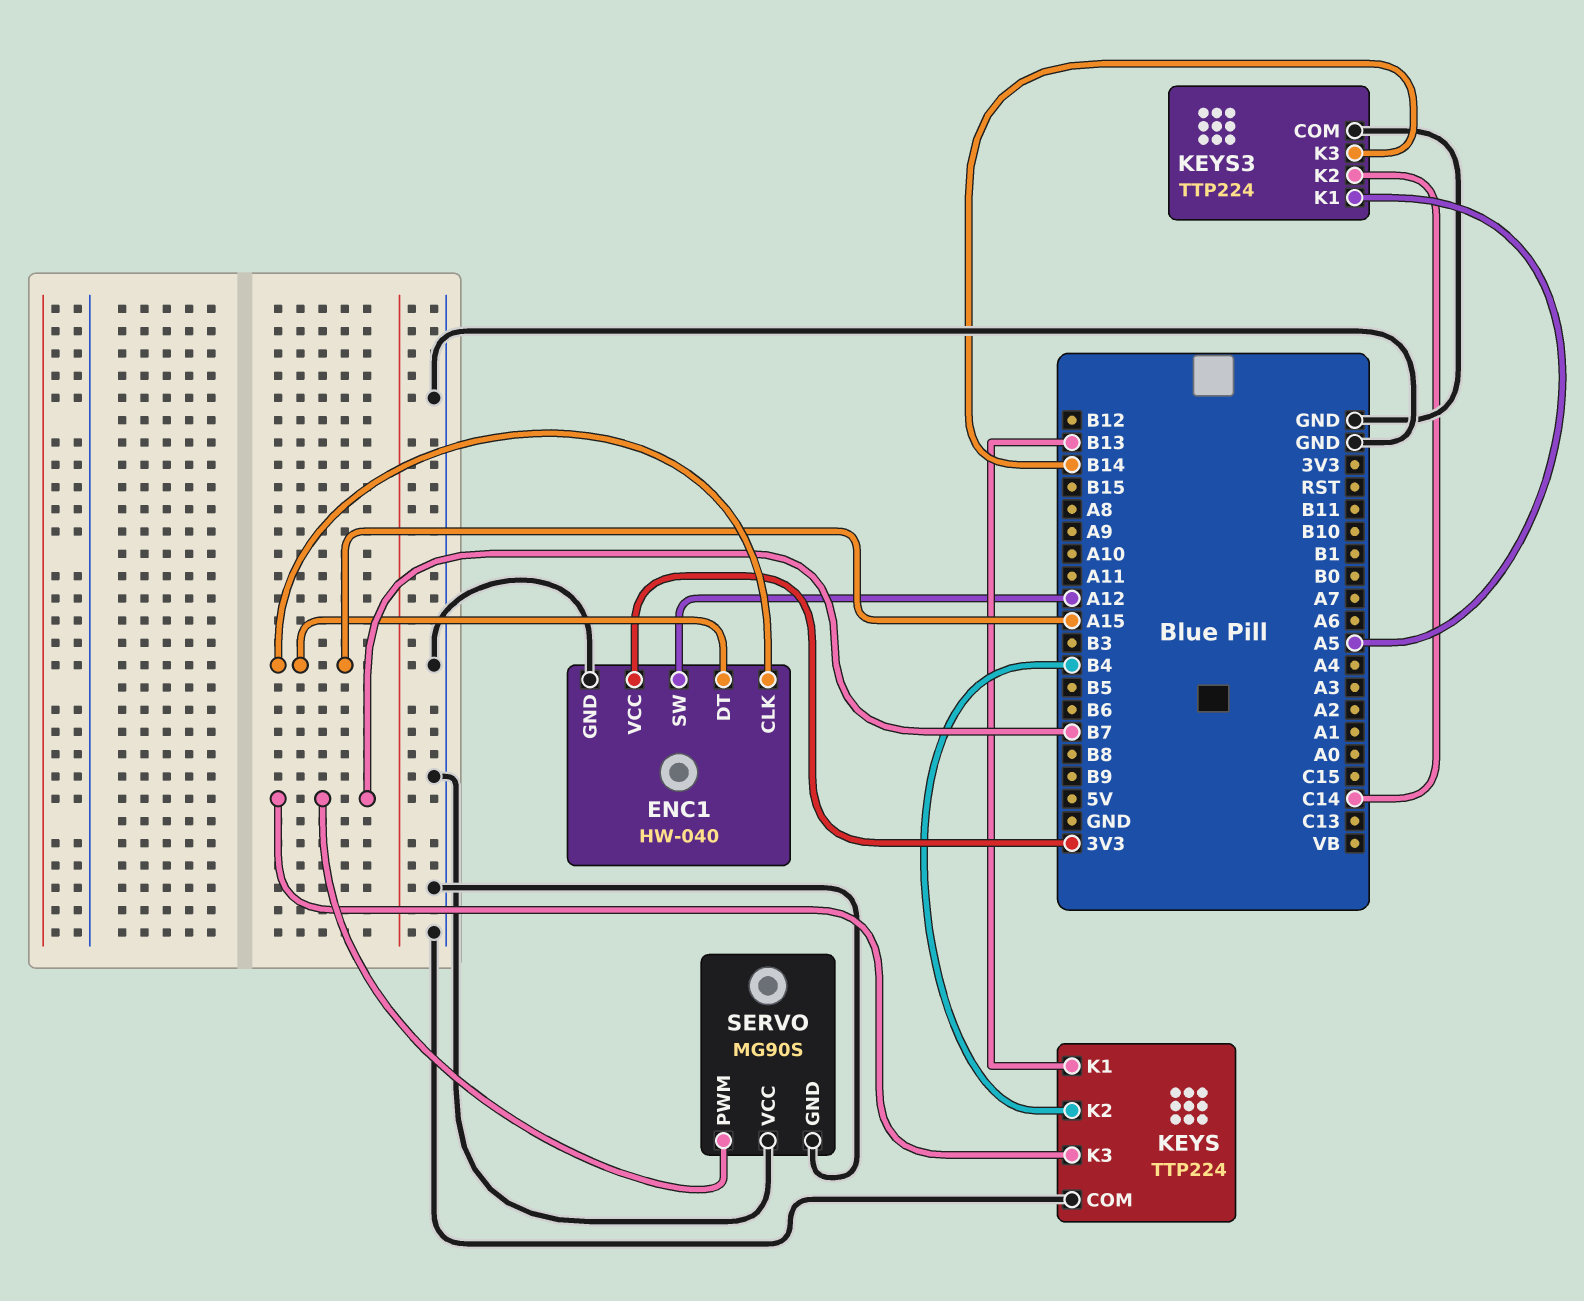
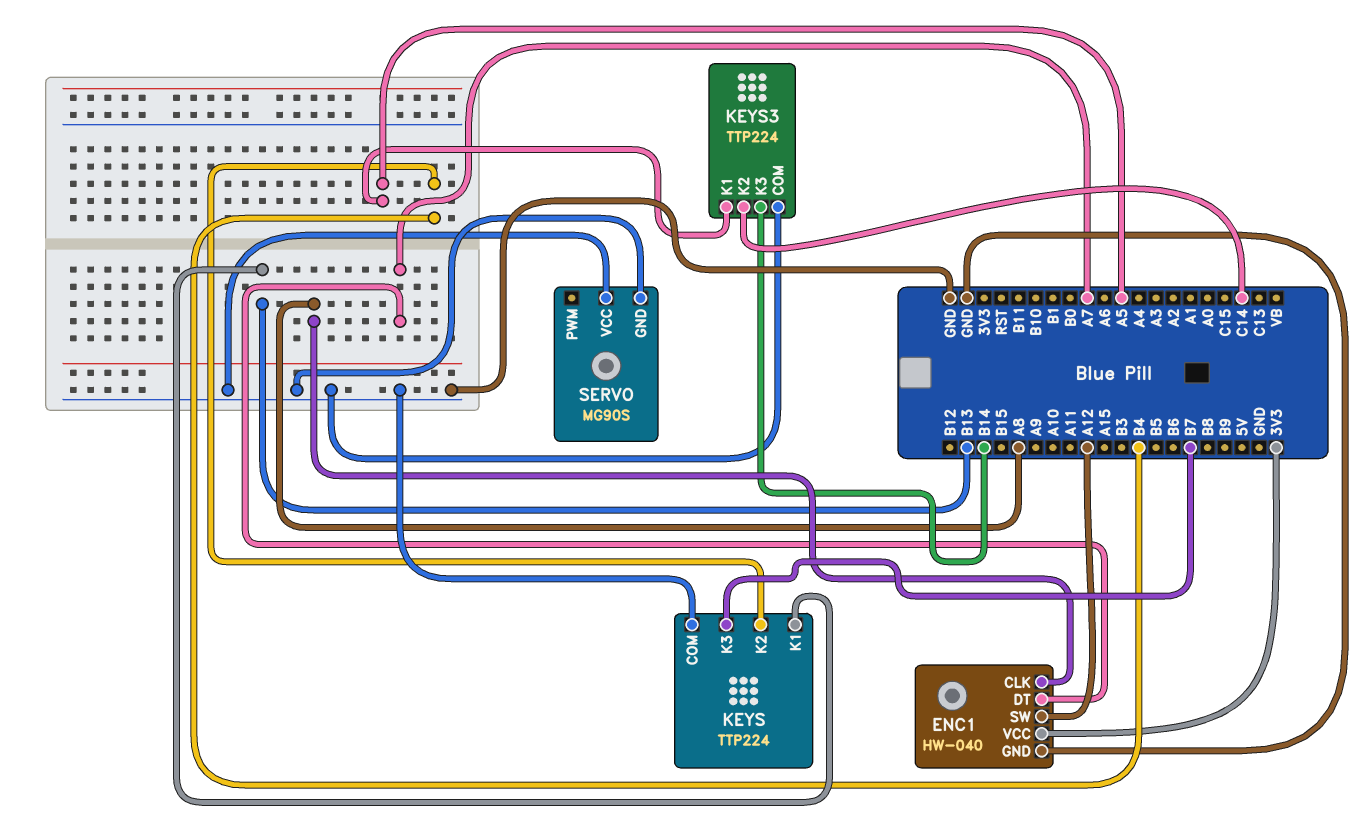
ENC1 pin CLK: A15 -> A8
ENC1 pin DT: A15 -> A7
SERVO pin PWM: B7 -> none

